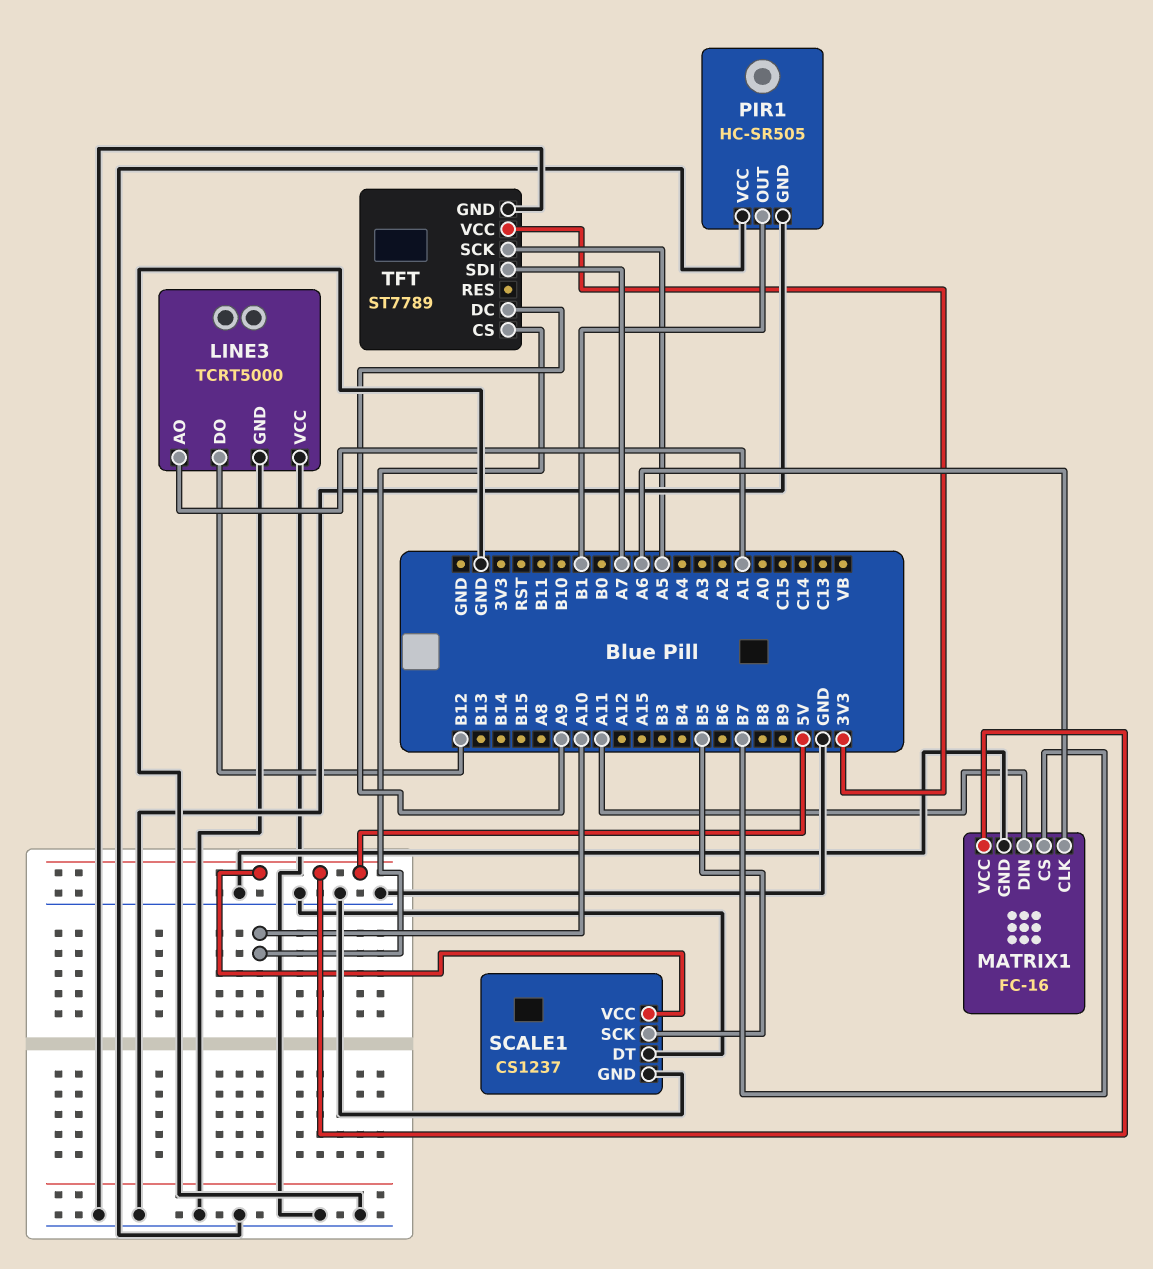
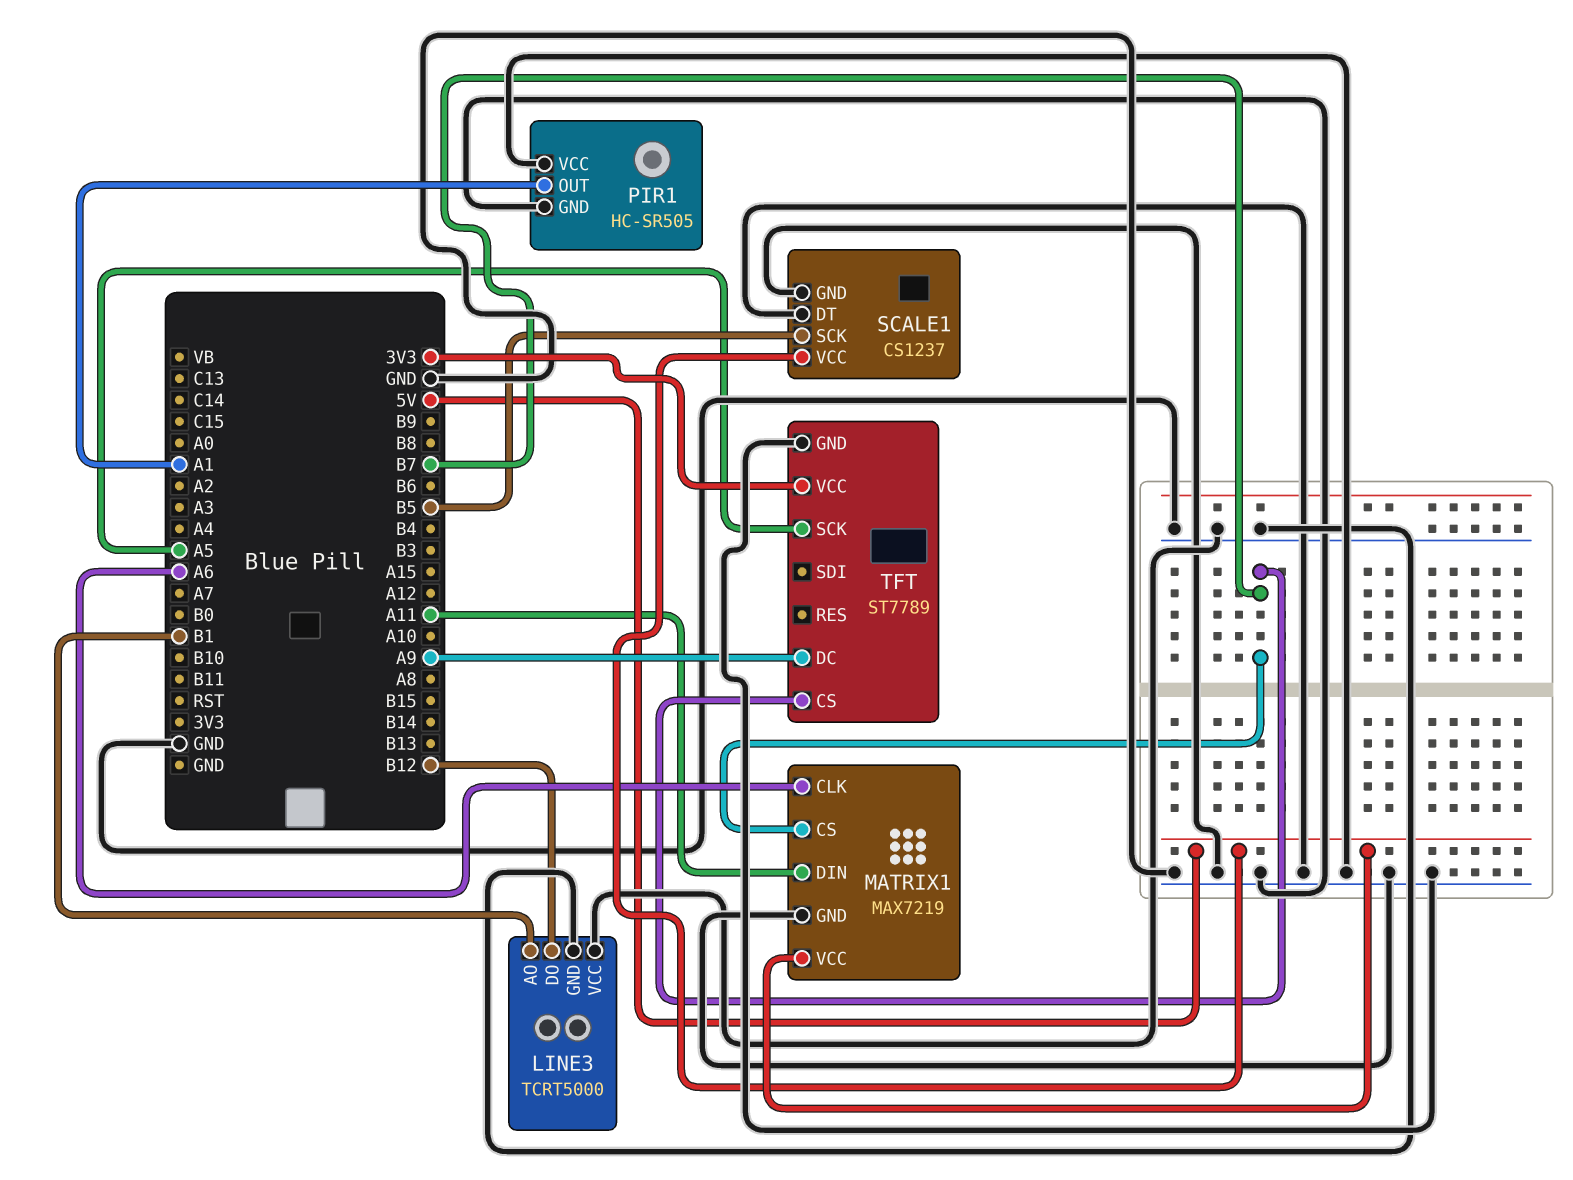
LINE3 pin AO: A1 -> B1
MATRIX1: FC-16 -> MAX7219
PIR1 pin OUT: B1 -> A1
TFT pin CS: A10 -> B7
TFT pin SDI: A7 -> none

